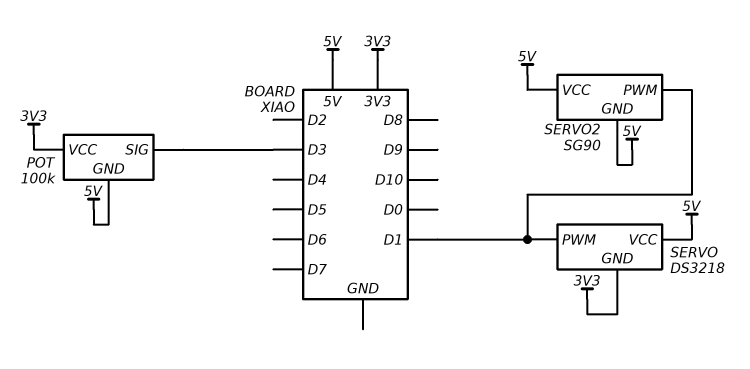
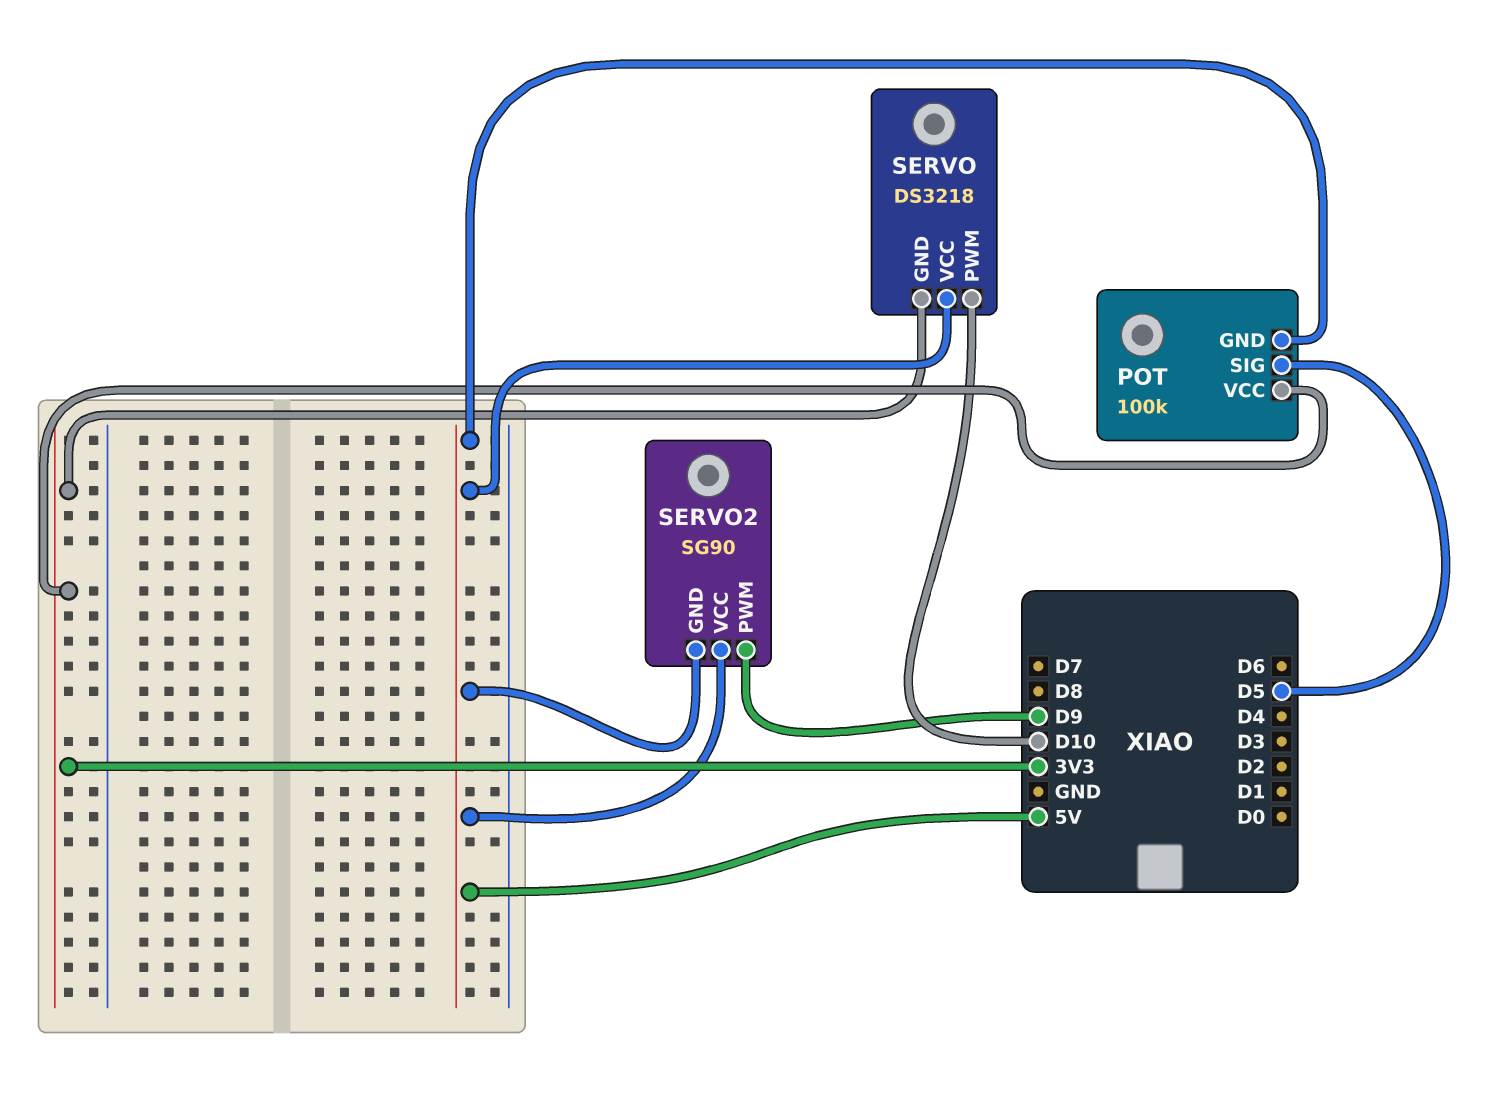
POT pin SIG: D3 -> D5
SERVO pin PWM: D1 -> D10
SERVO2 pin PWM: D1 -> D9

